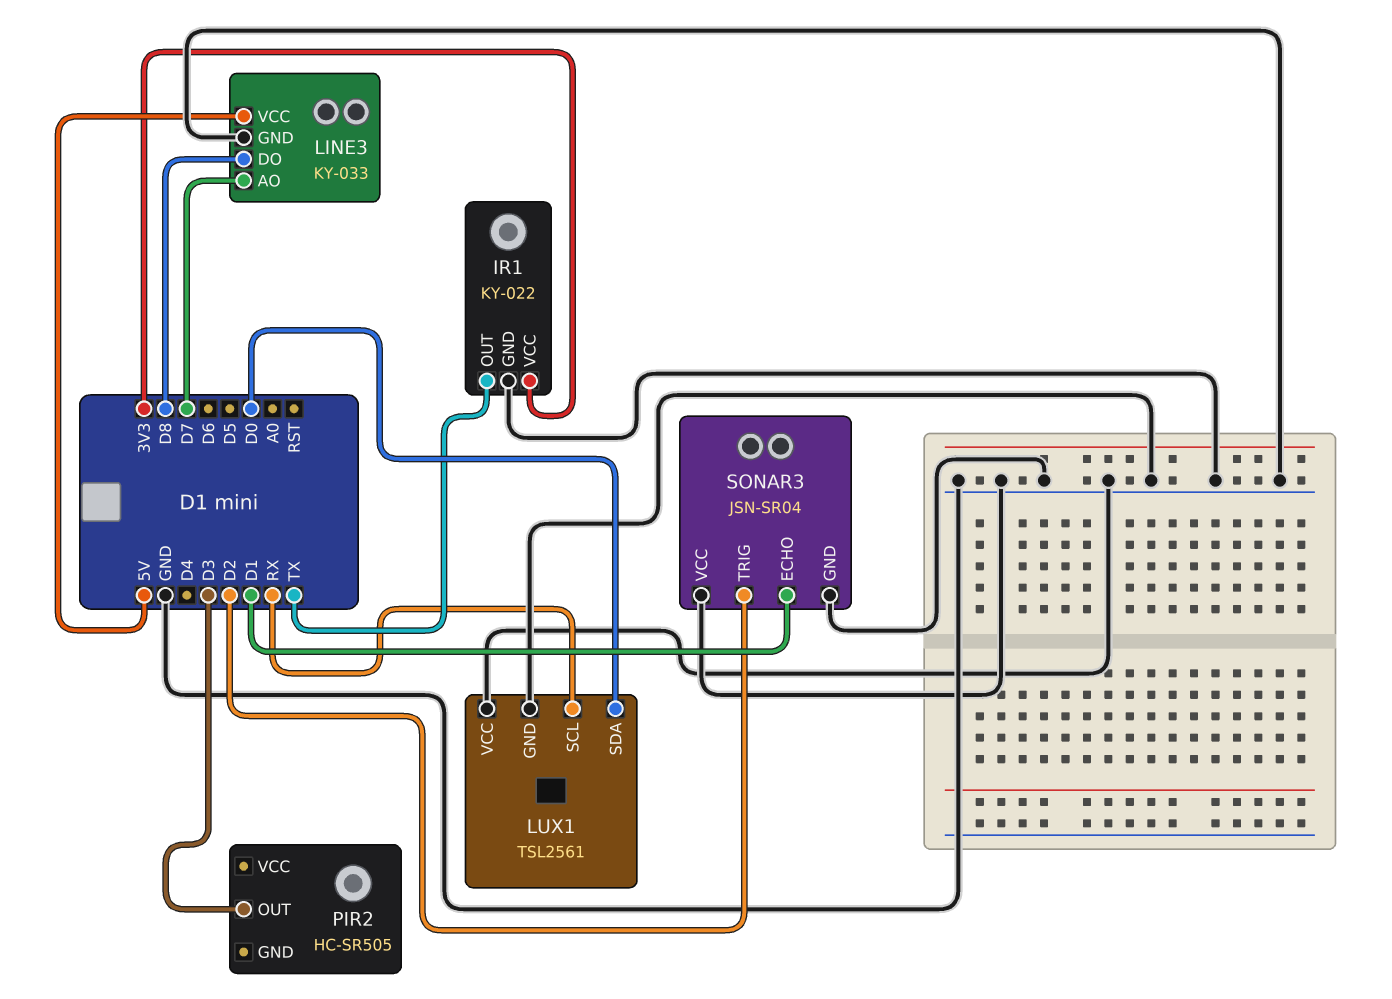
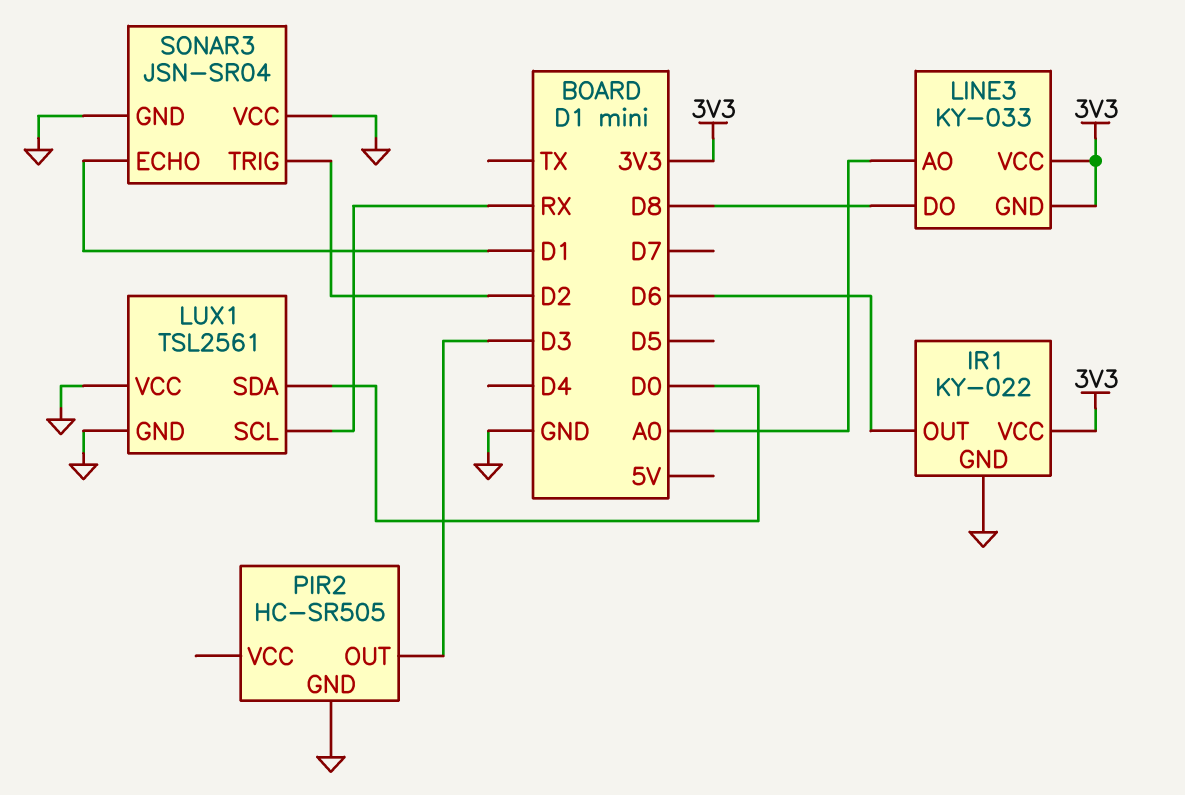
IR1 pin OUT: TX -> D6
LINE3 pin AO: D7 -> A0
LINE3 pin GND: GND -> 3V3
LINE3 pin VCC: 5V -> 3V3
PIR2 pin GND: none -> GND

